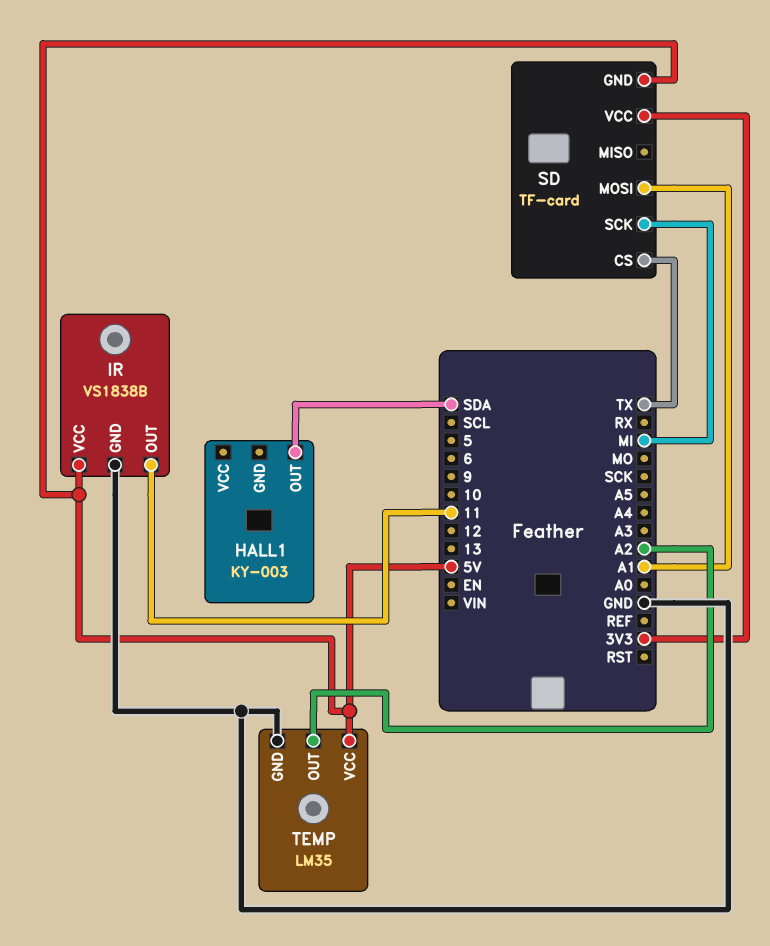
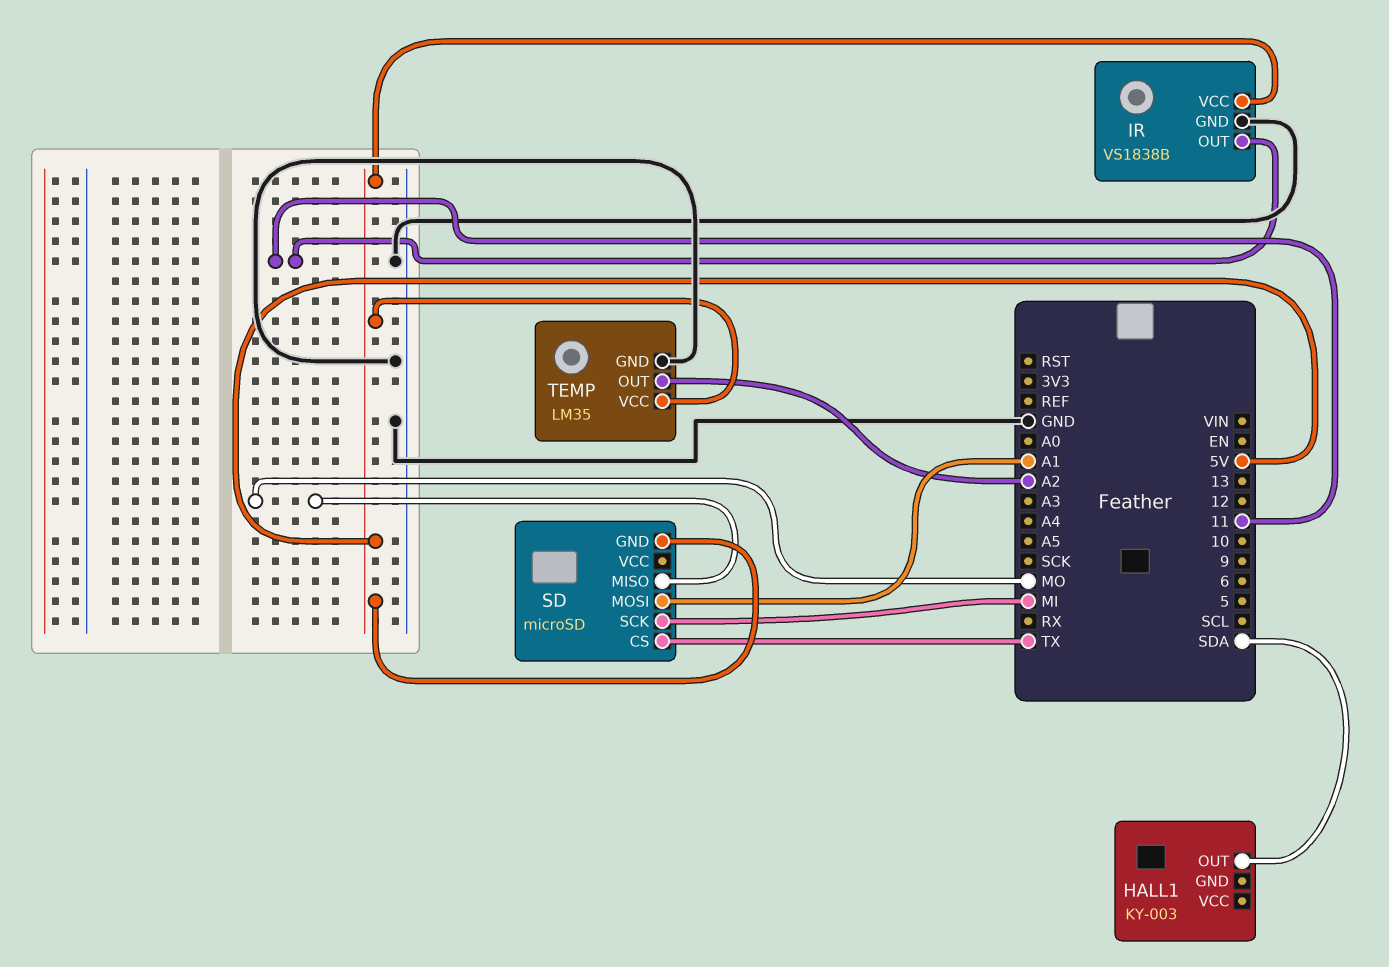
SD: TF-card -> microSD
SD pin MISO: none -> MO
SD pin VCC: 3V3 -> none

